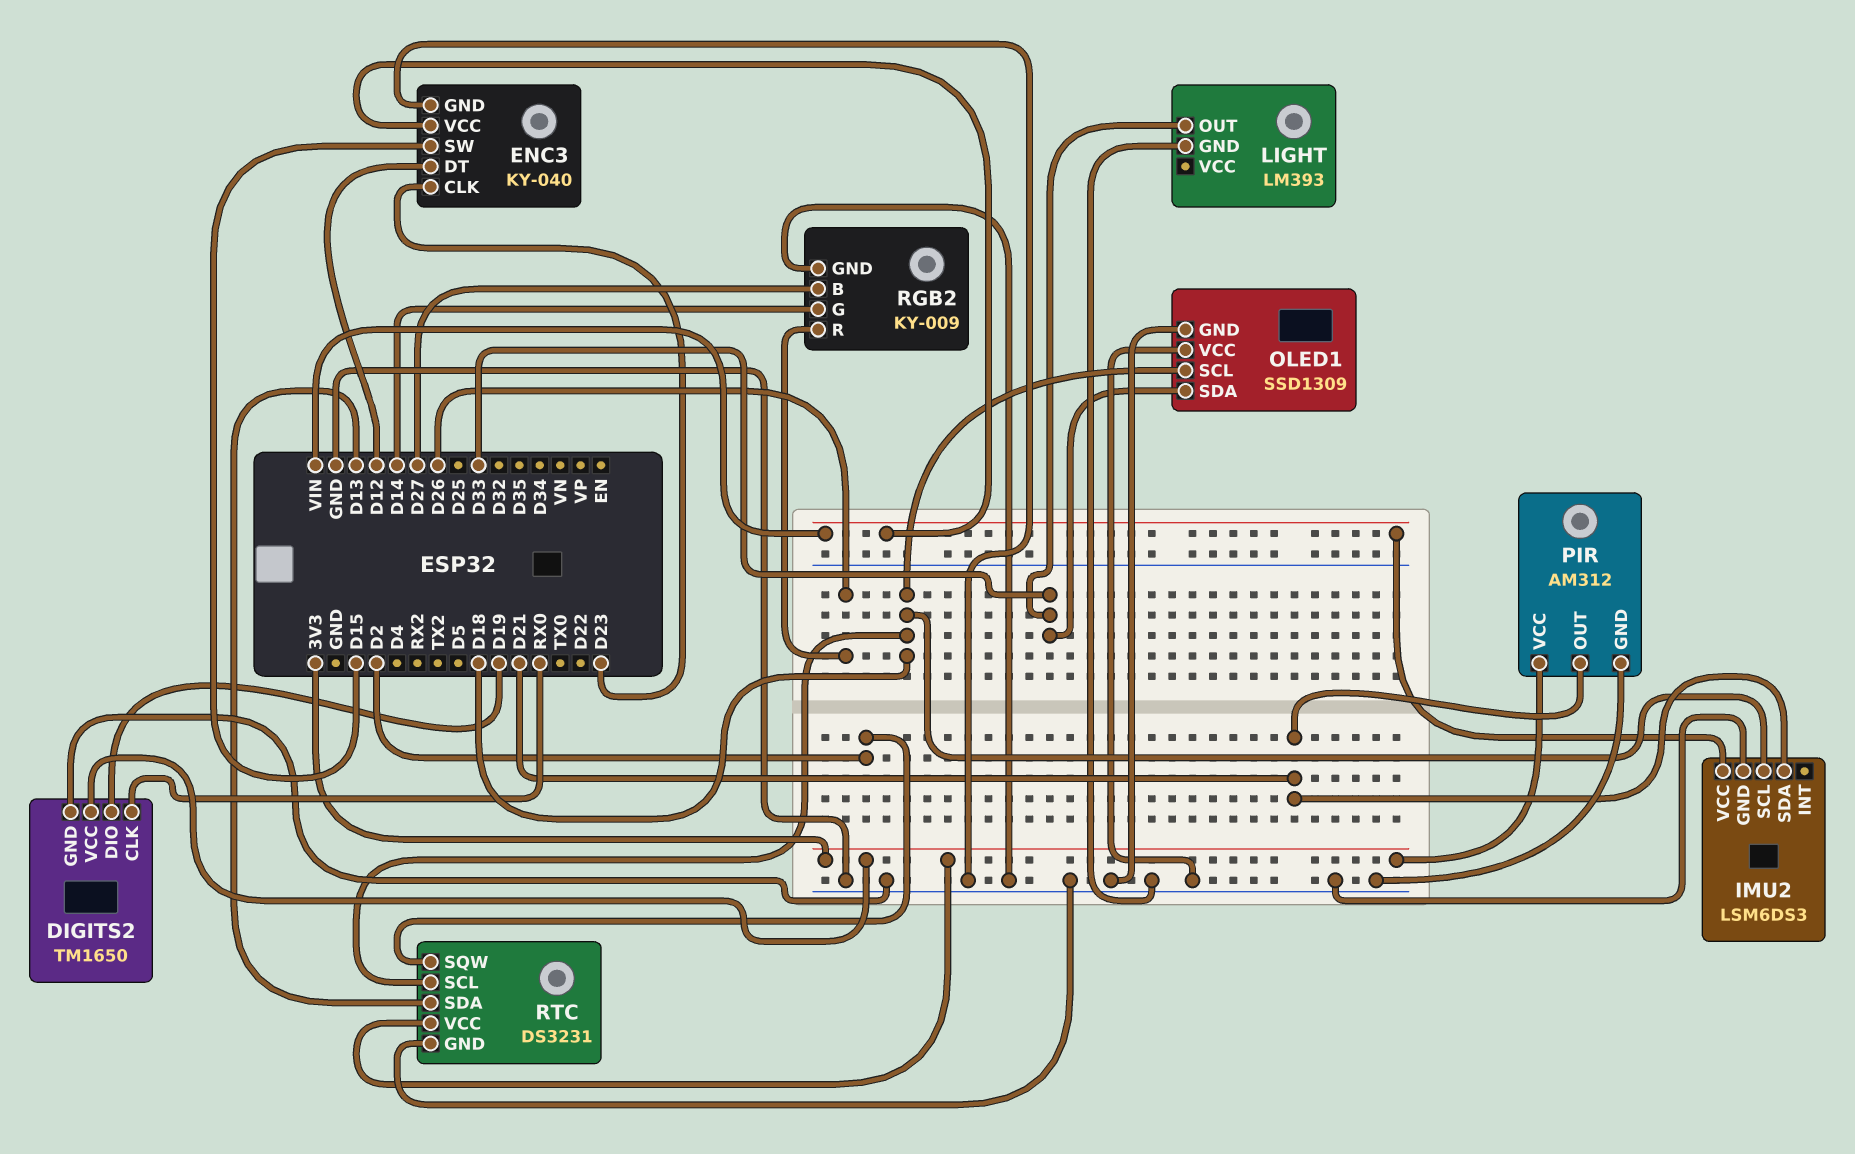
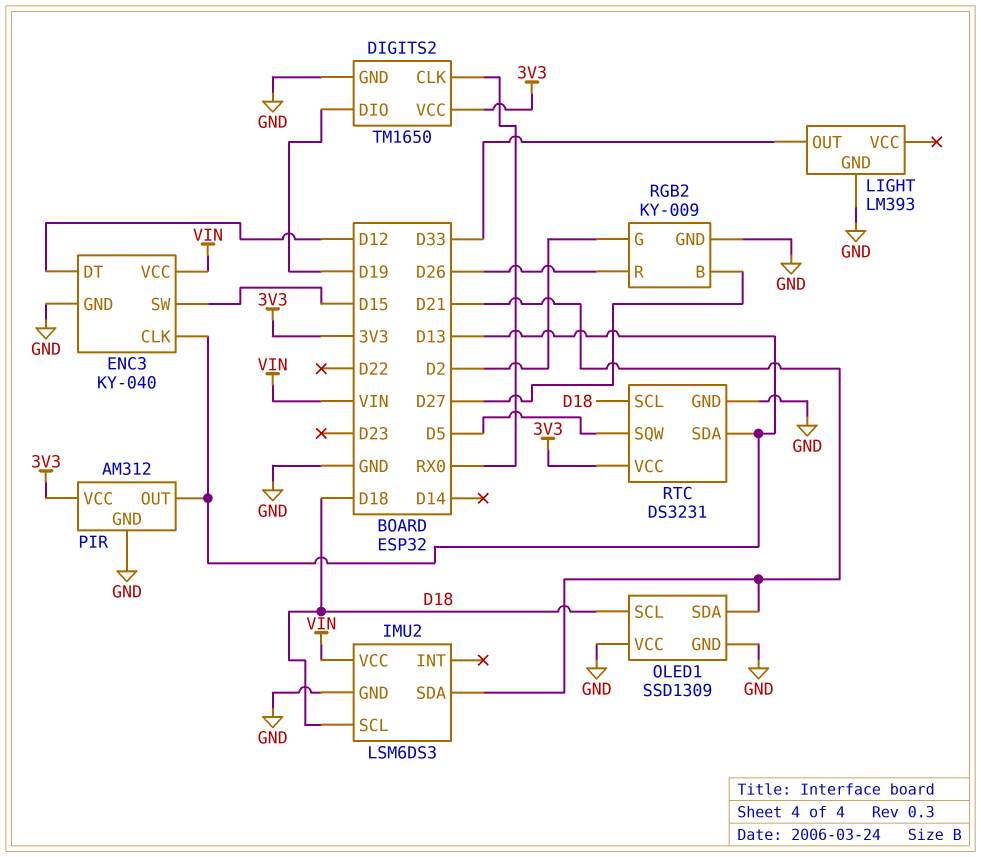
ENC3 pin CLK: D23 -> D13
OLED1 pin SDA: D33 -> D21
PIR pin OUT: D21 -> D13
RGB2 pin G: D14 -> D2
RTC pin SQW: D2 -> D5

